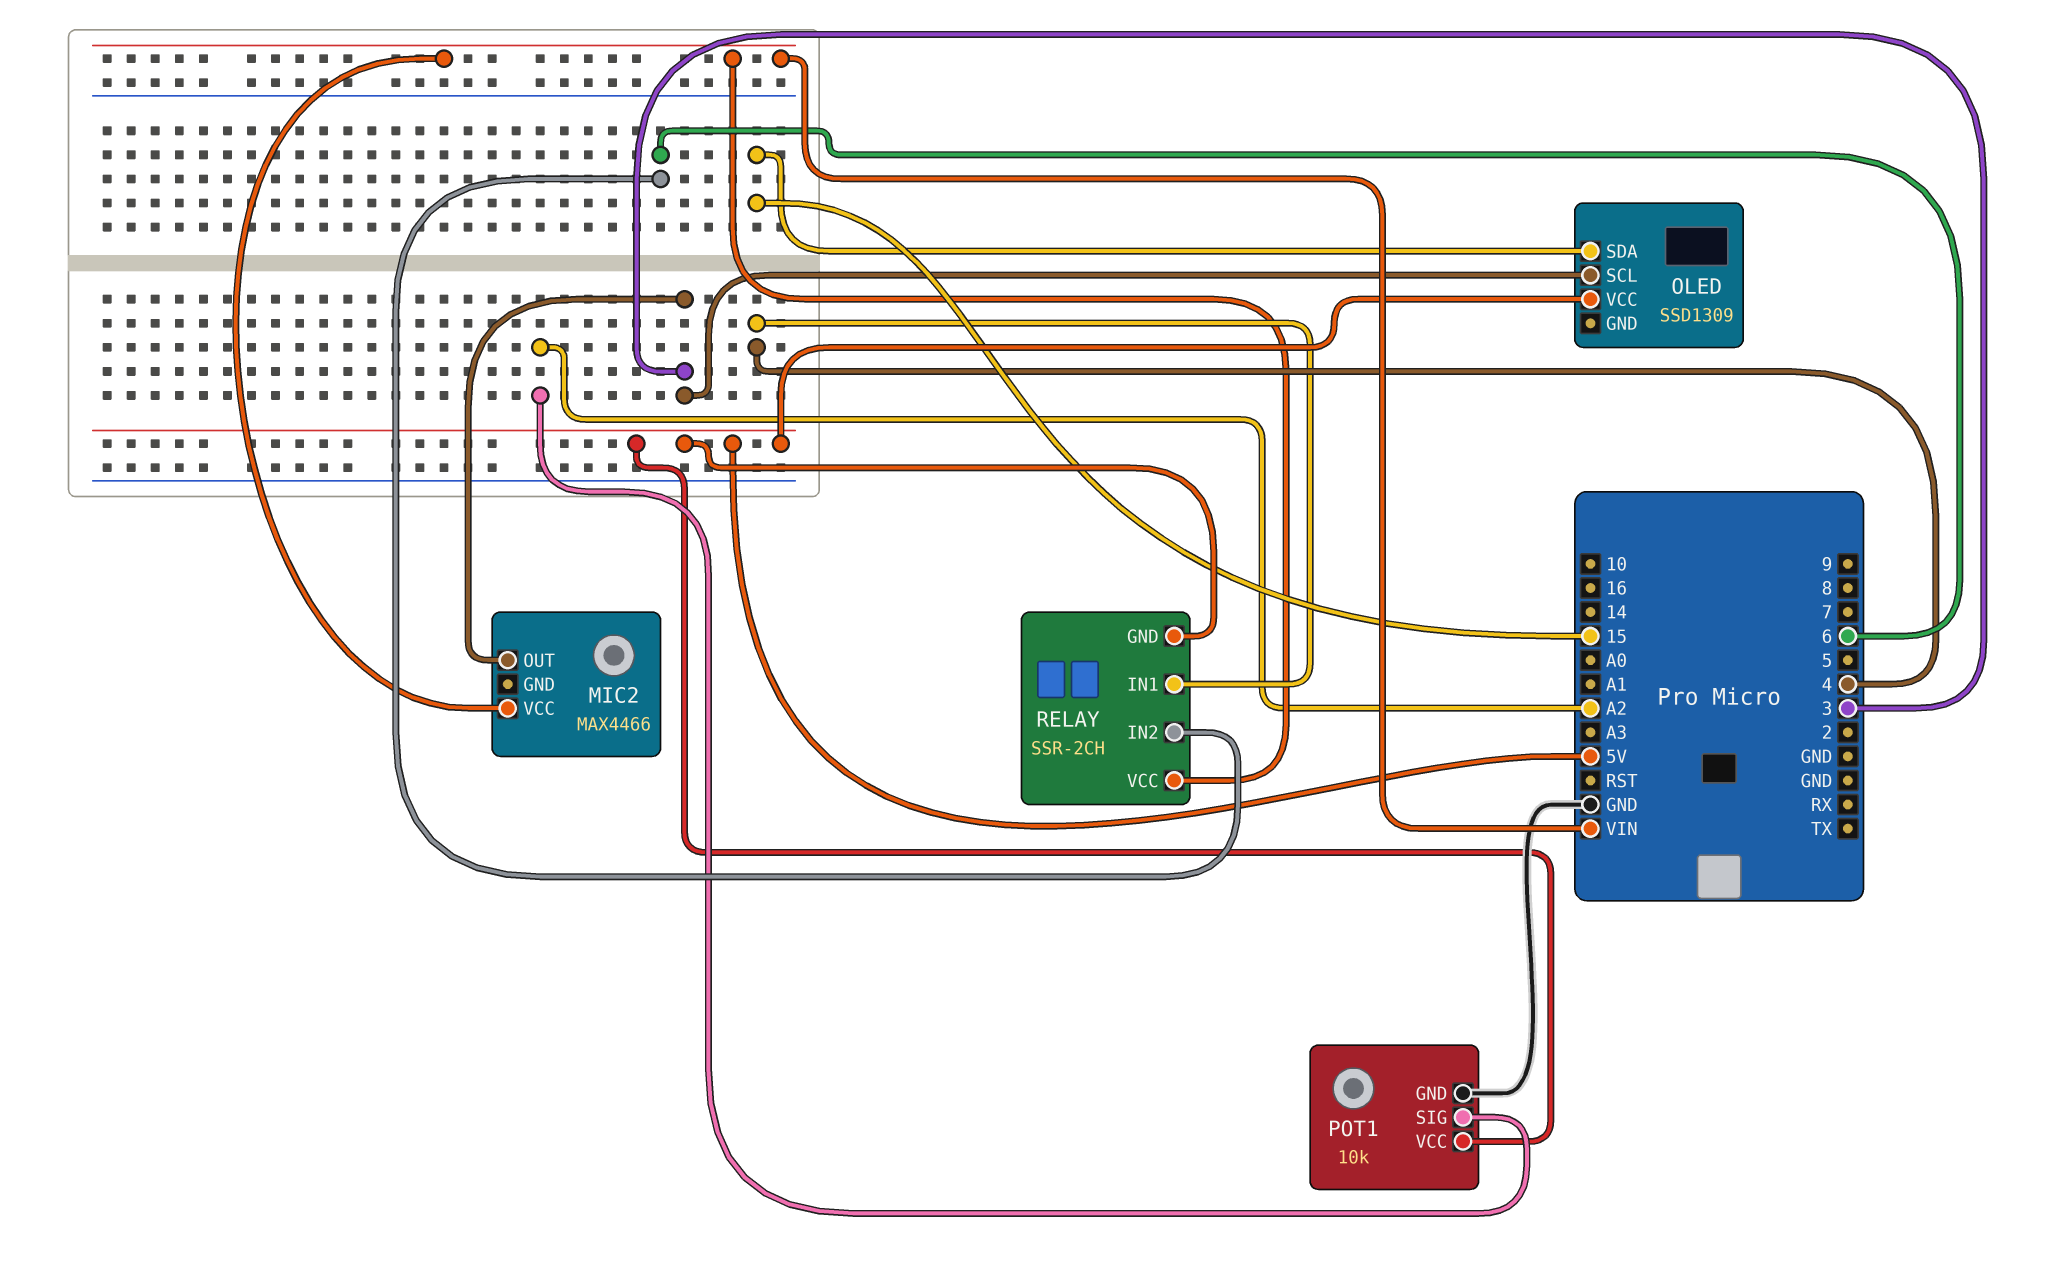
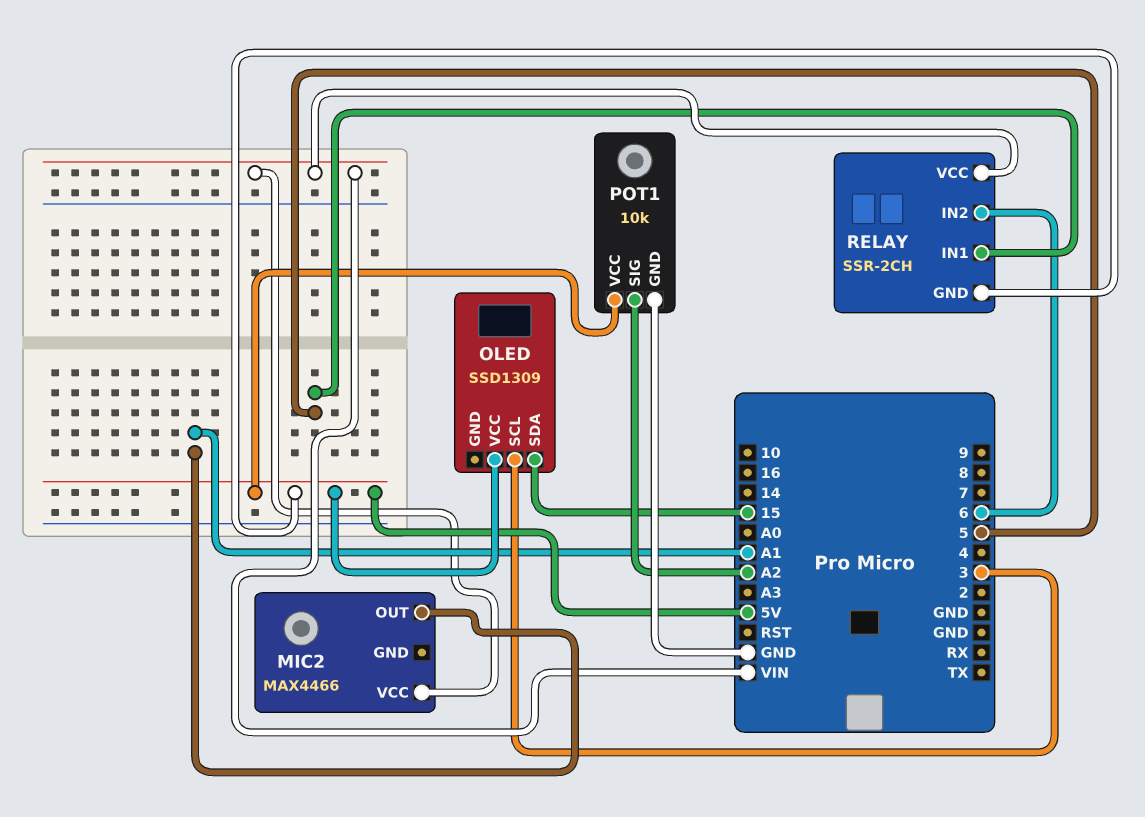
MIC2 pin OUT: 3 -> A1
RELAY pin IN1: 4 -> 5

